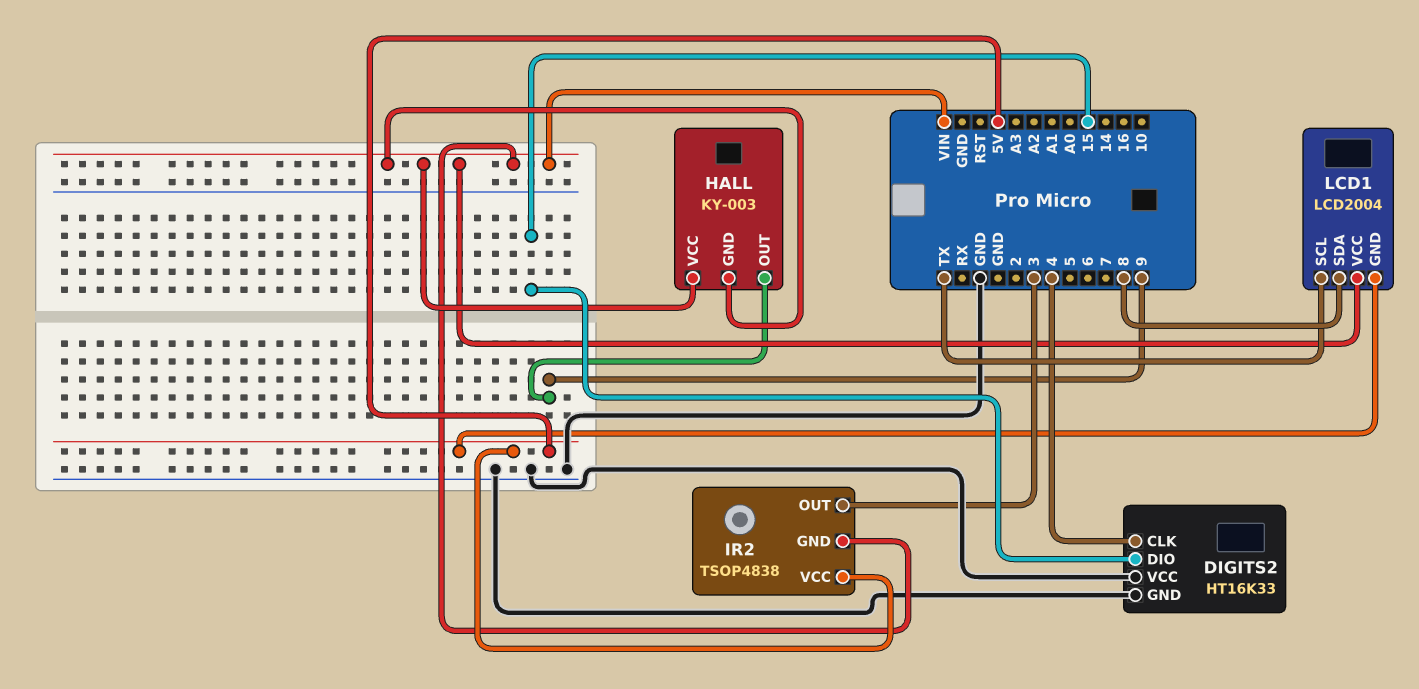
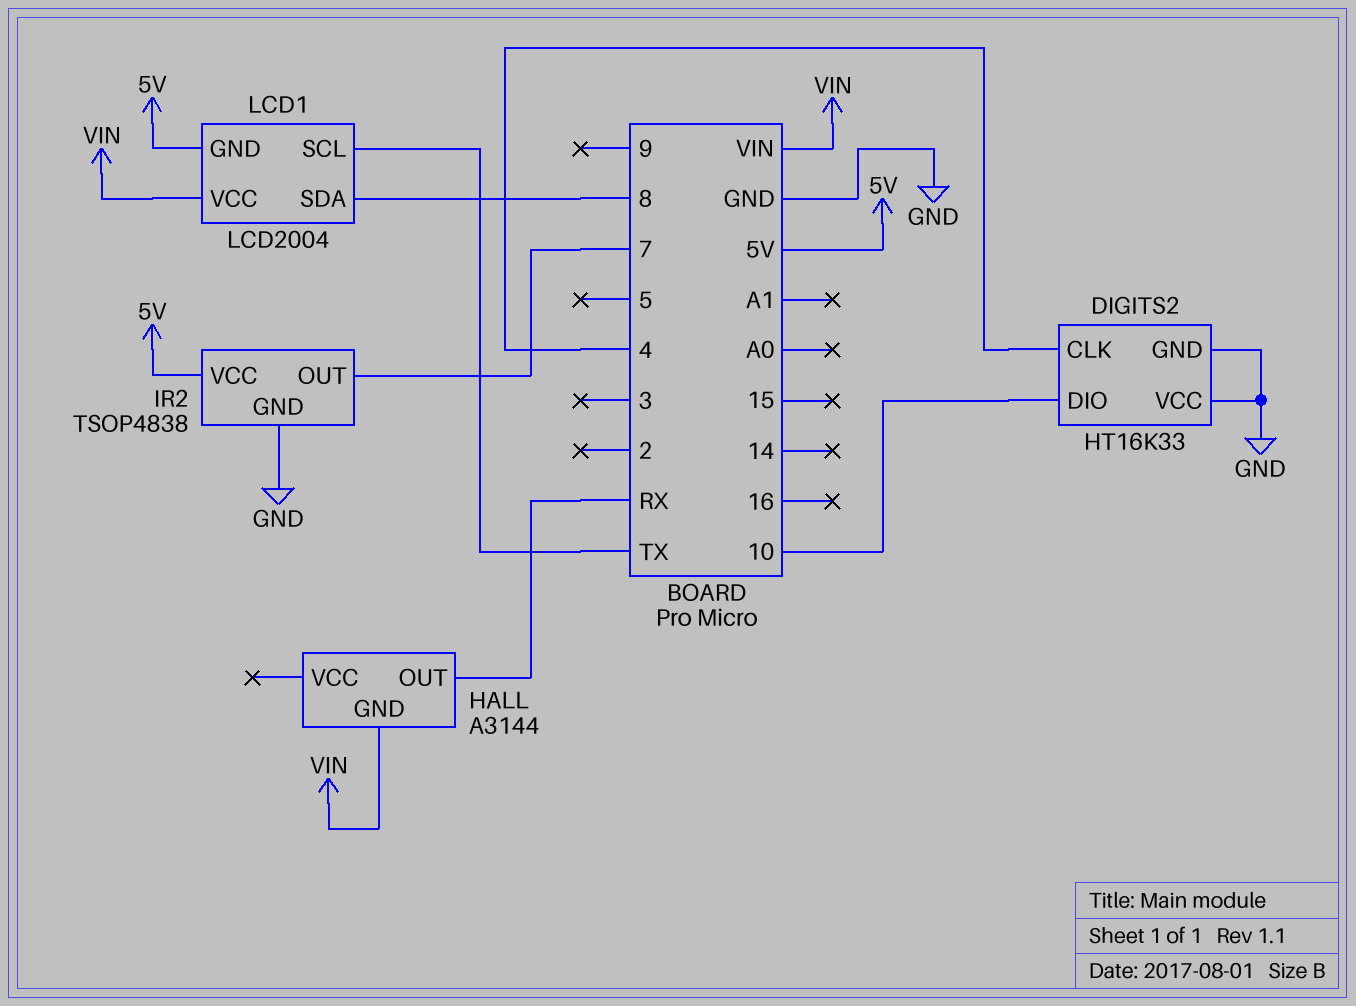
DIGITS2 pin DIO: 15 -> 10
HALL: KY-003 -> A3144
HALL pin OUT: 9 -> RX
HALL pin VCC: VIN -> none
IR2 pin GND: VIN -> GND
IR2 pin OUT: 3 -> 7

